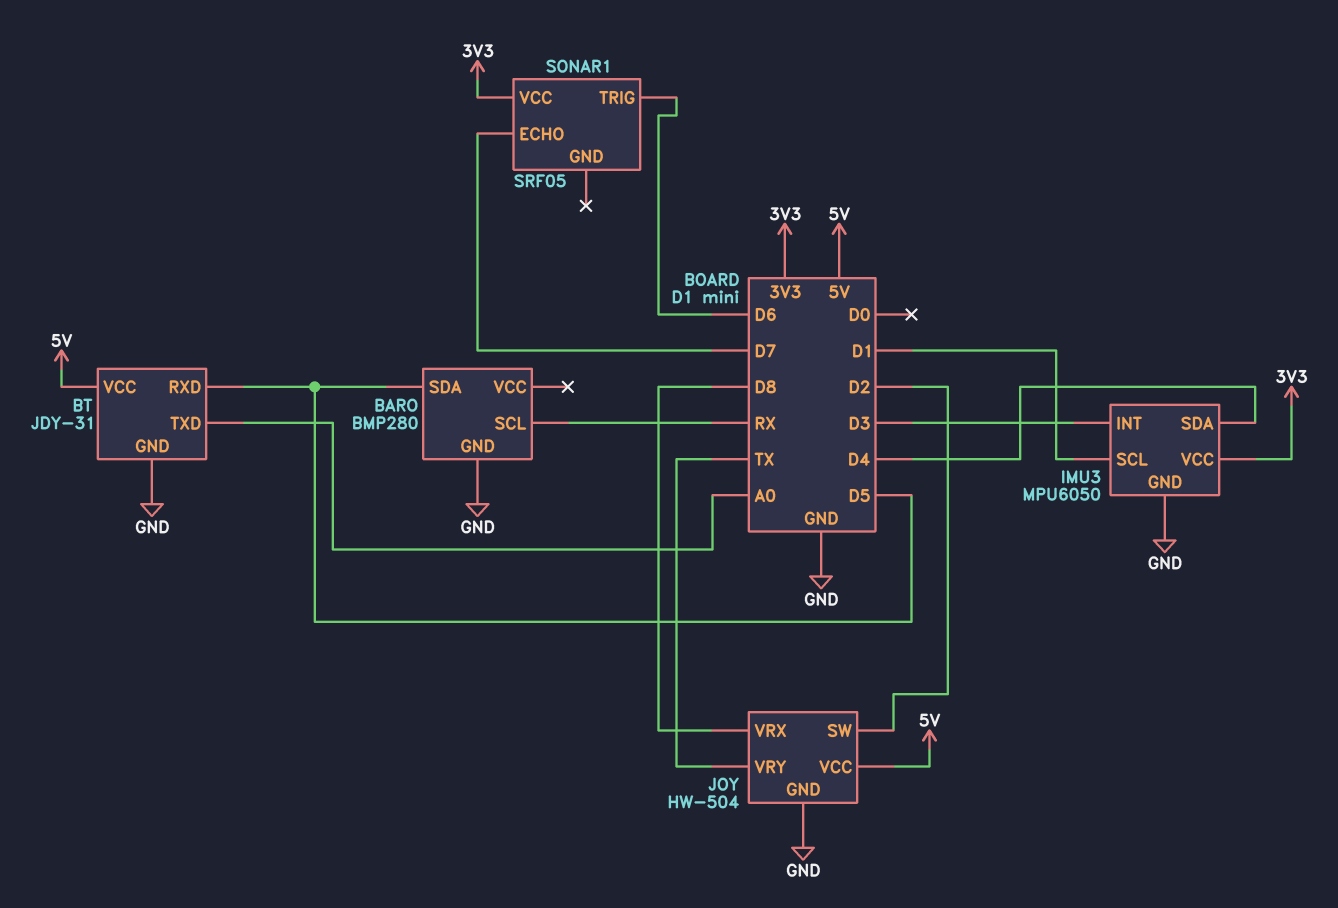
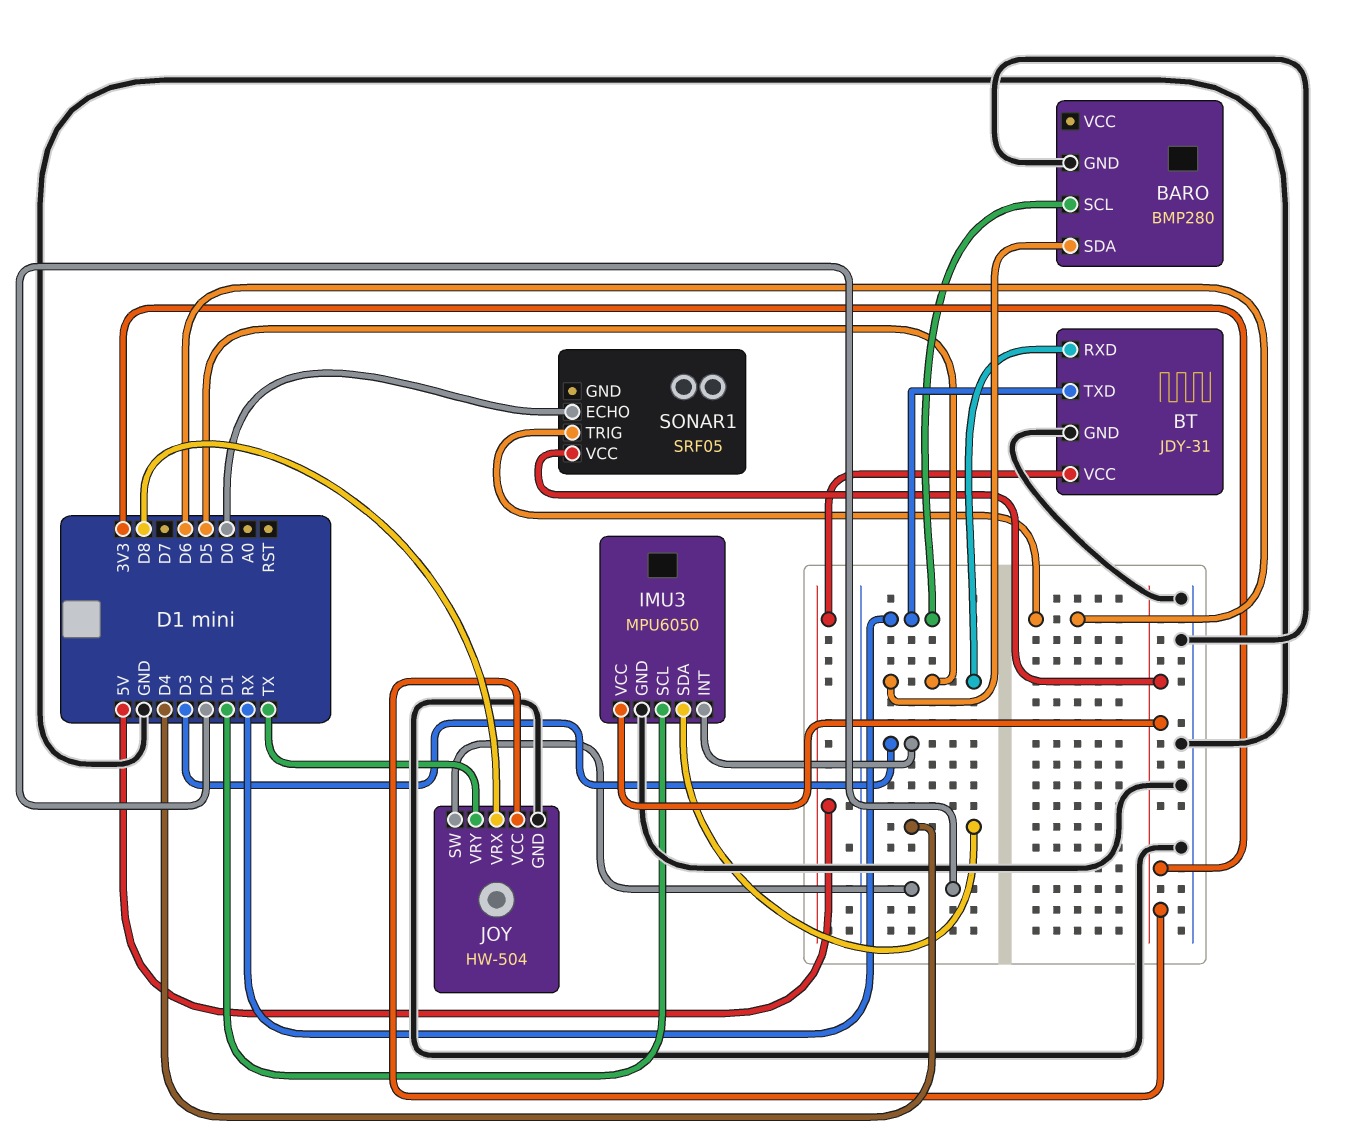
BT pin TXD: A0 -> RX
JOY pin VCC: 5V -> 3V3
SONAR1 pin ECHO: D7 -> D0

